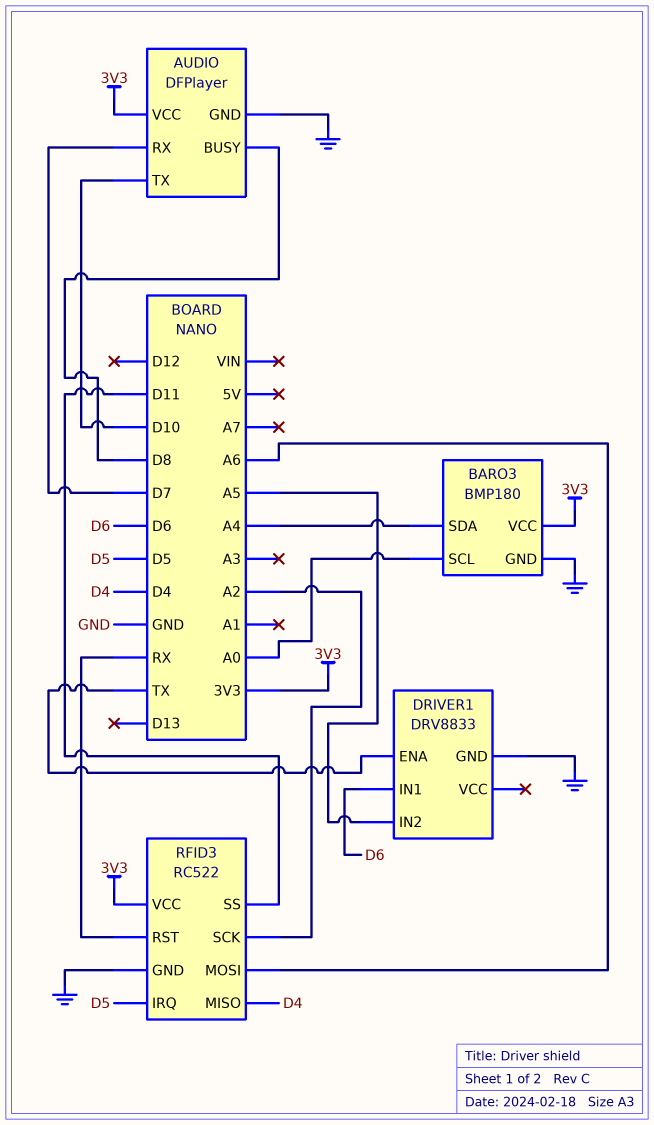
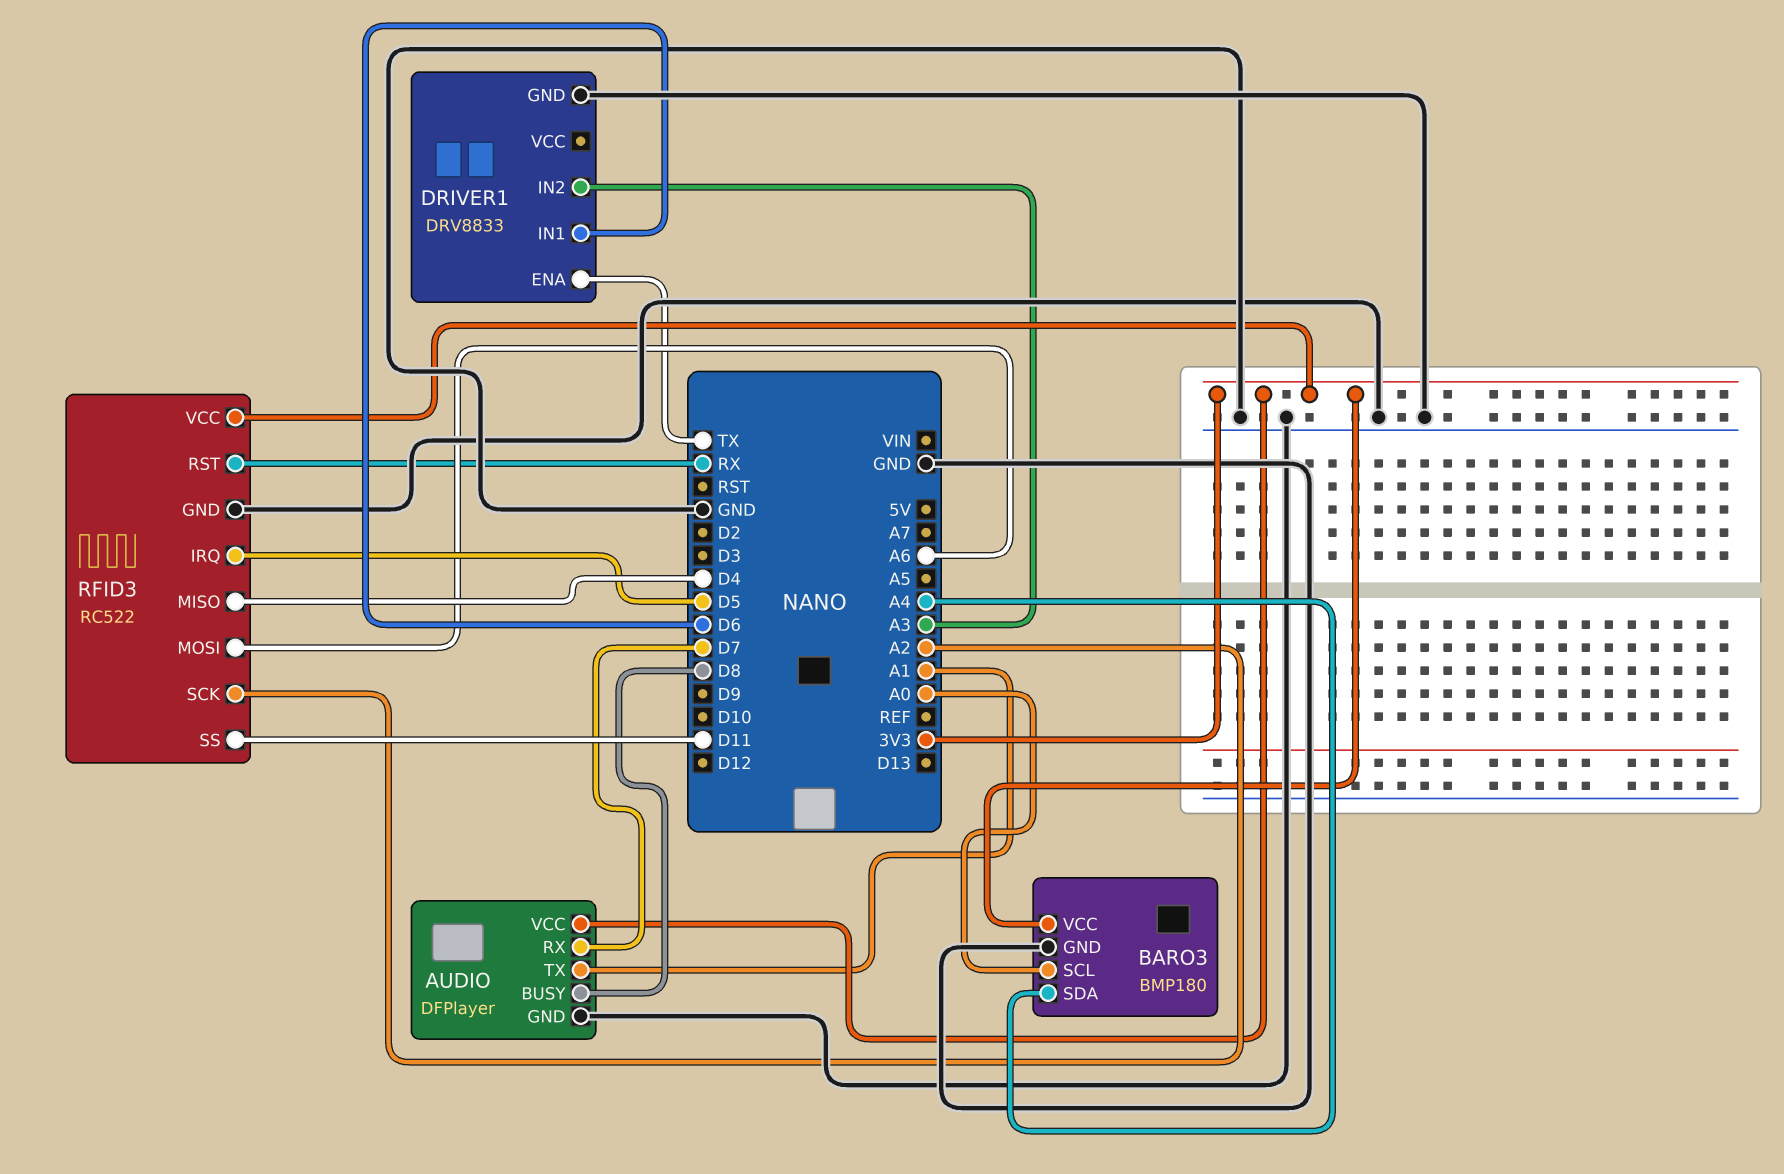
AUDIO pin TX: D10 -> A1
DRIVER1 pin IN2: A5 -> A3

